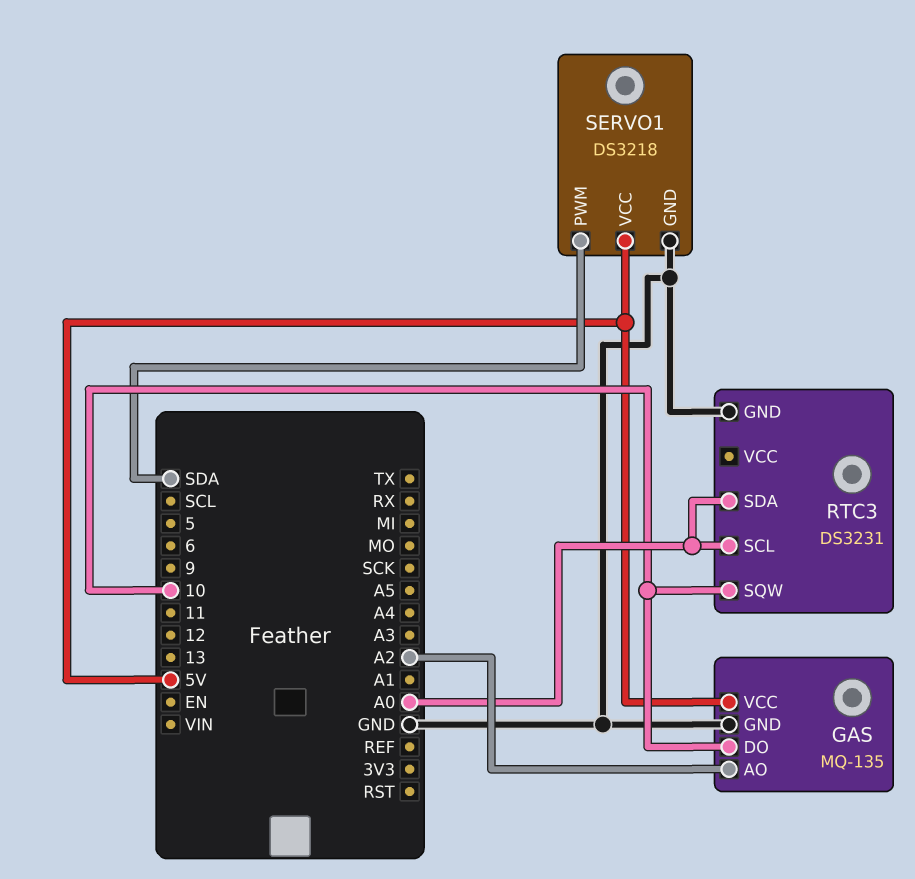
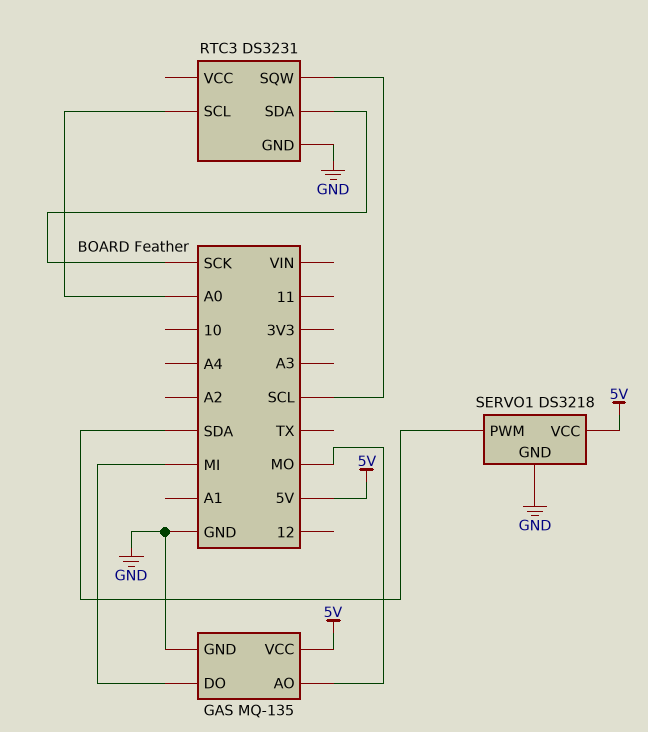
GAS pin AO: A2 -> MO
GAS pin DO: 10 -> MI
RTC3 pin SDA: A0 -> SCK
RTC3 pin SQW: 10 -> SCL

